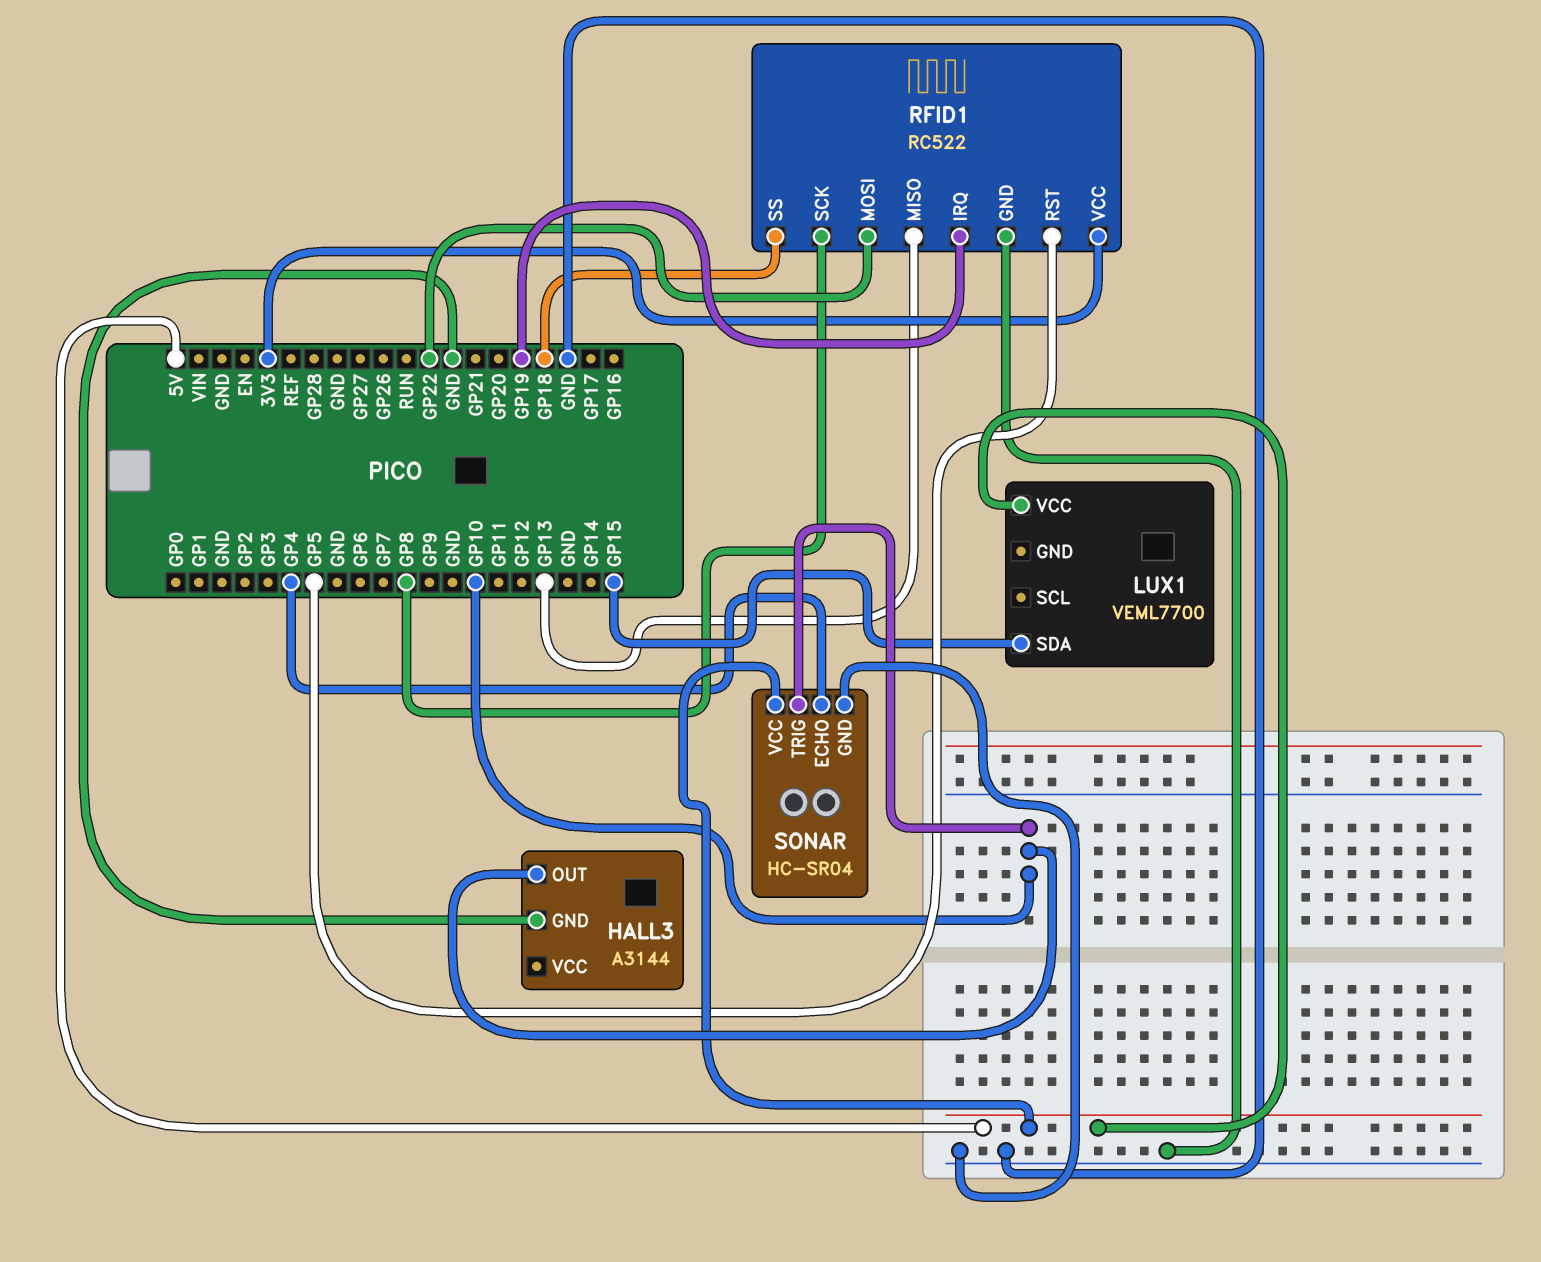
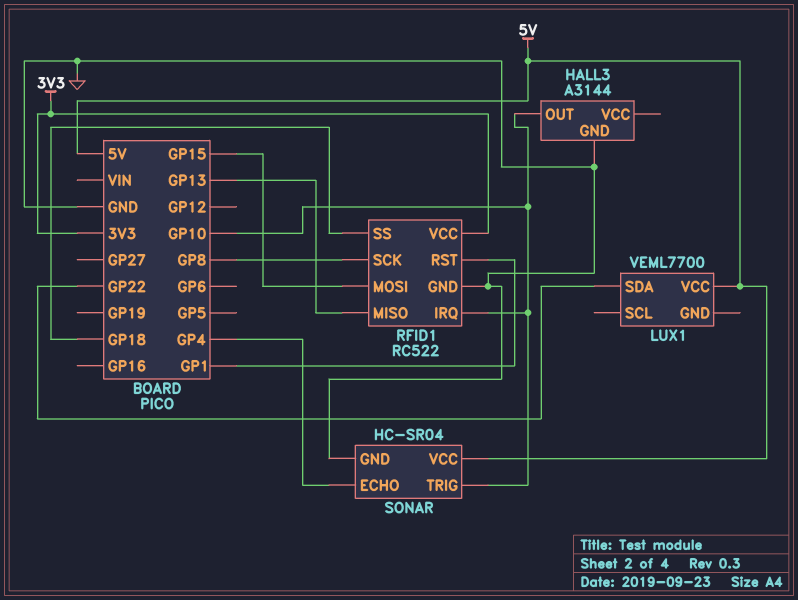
LUX1 pin SDA: GP15 -> GP22
RFID1 pin IRQ: GP19 -> GP10
RFID1 pin MOSI: GP22 -> GP15
RFID1 pin RST: GP5 -> GP1

